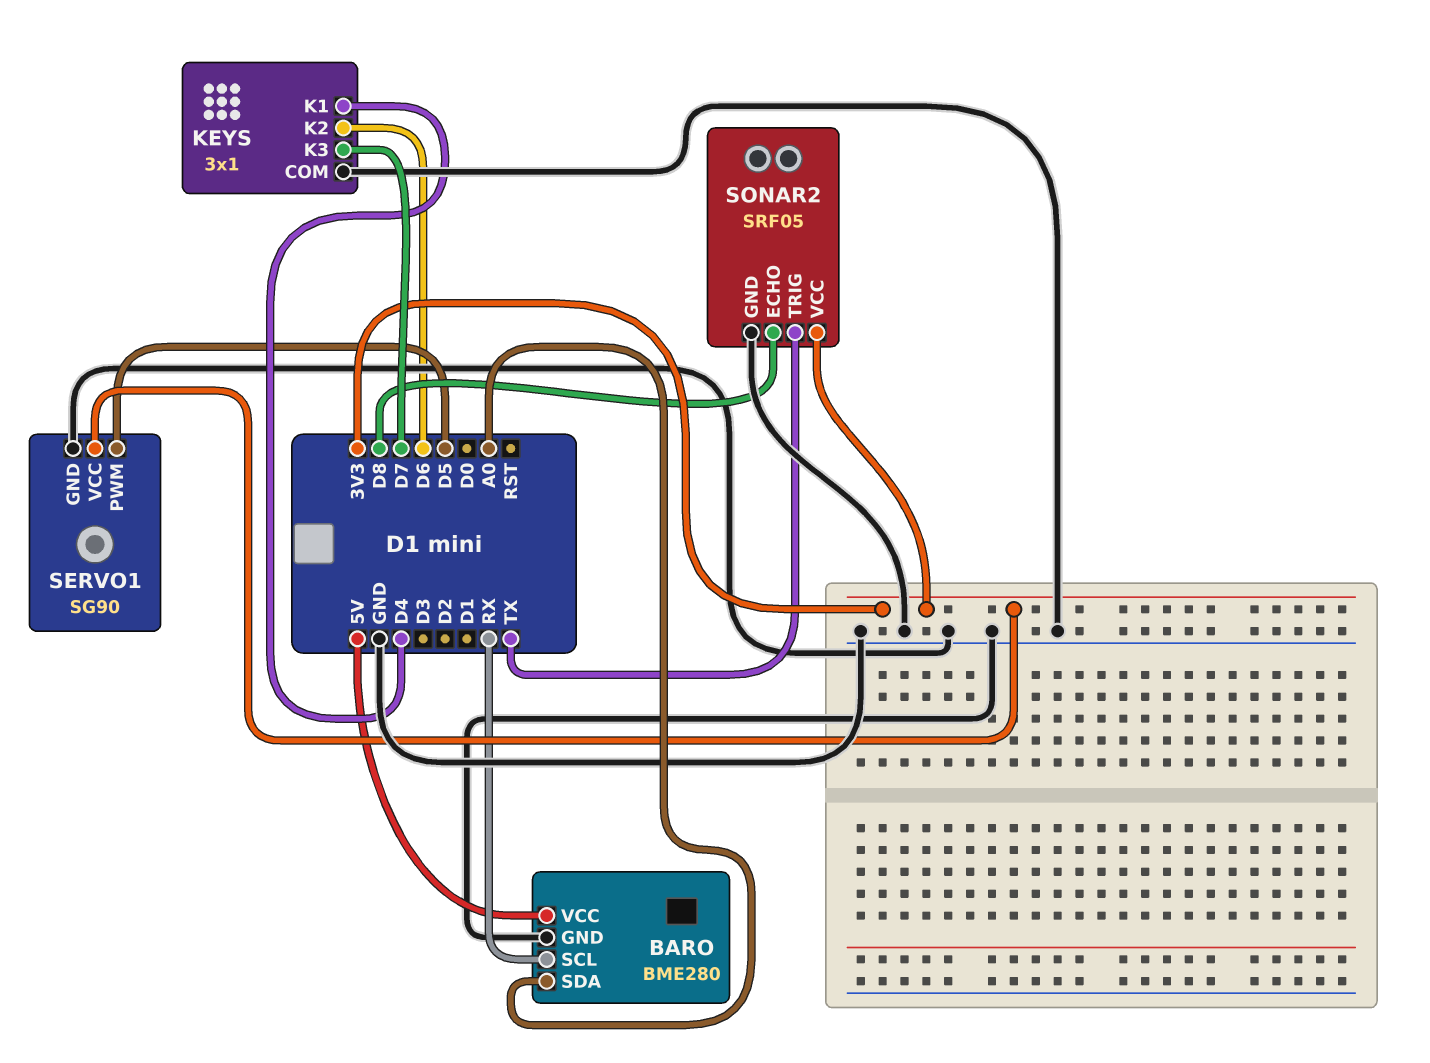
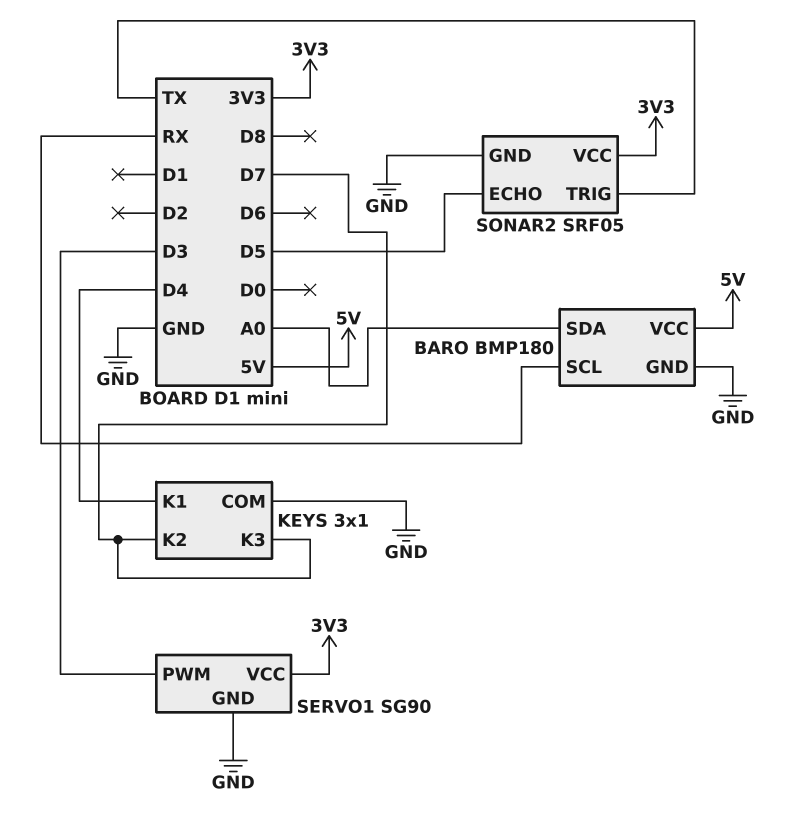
BARO: BME280 -> BMP180
KEYS pin K2: D6 -> D7
SERVO1 pin PWM: D5 -> D3
SONAR2 pin ECHO: D8 -> D5

